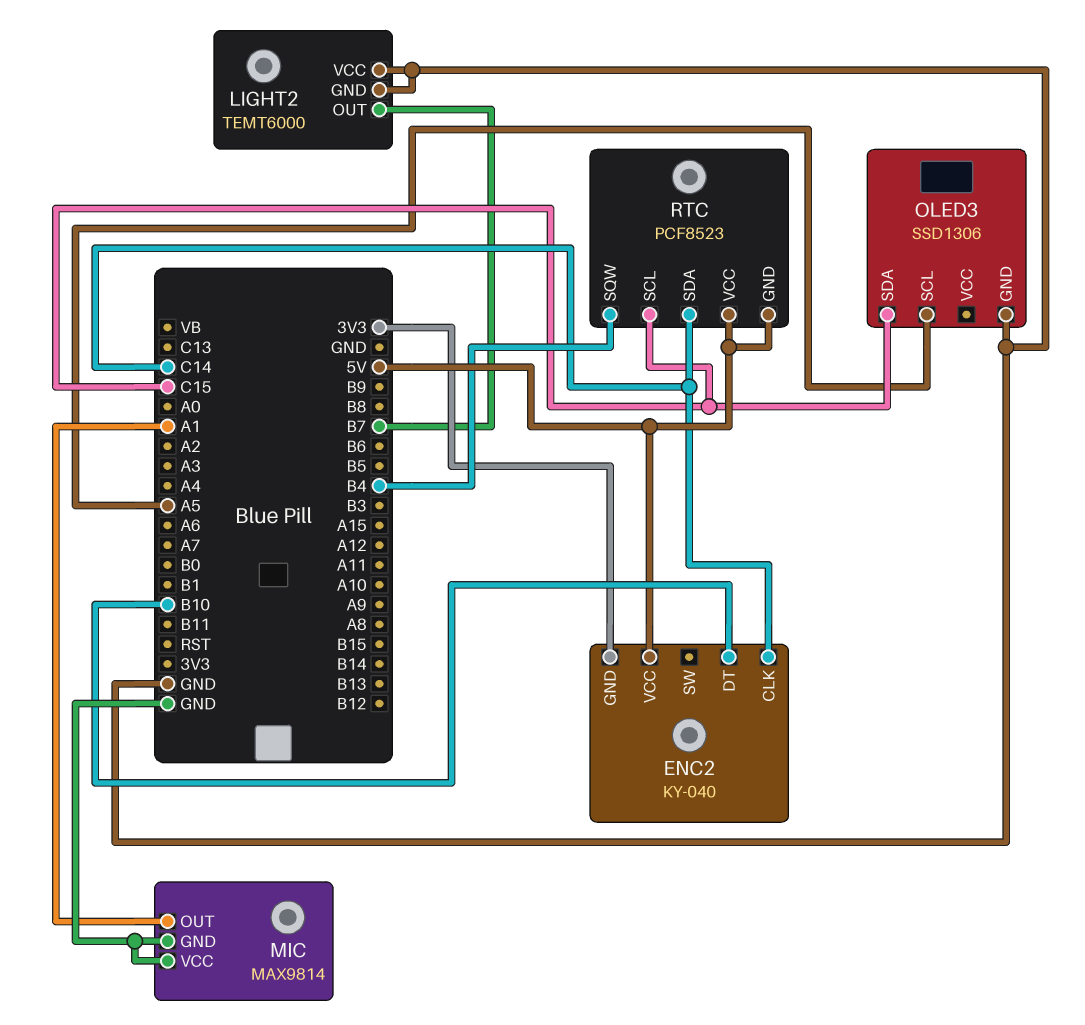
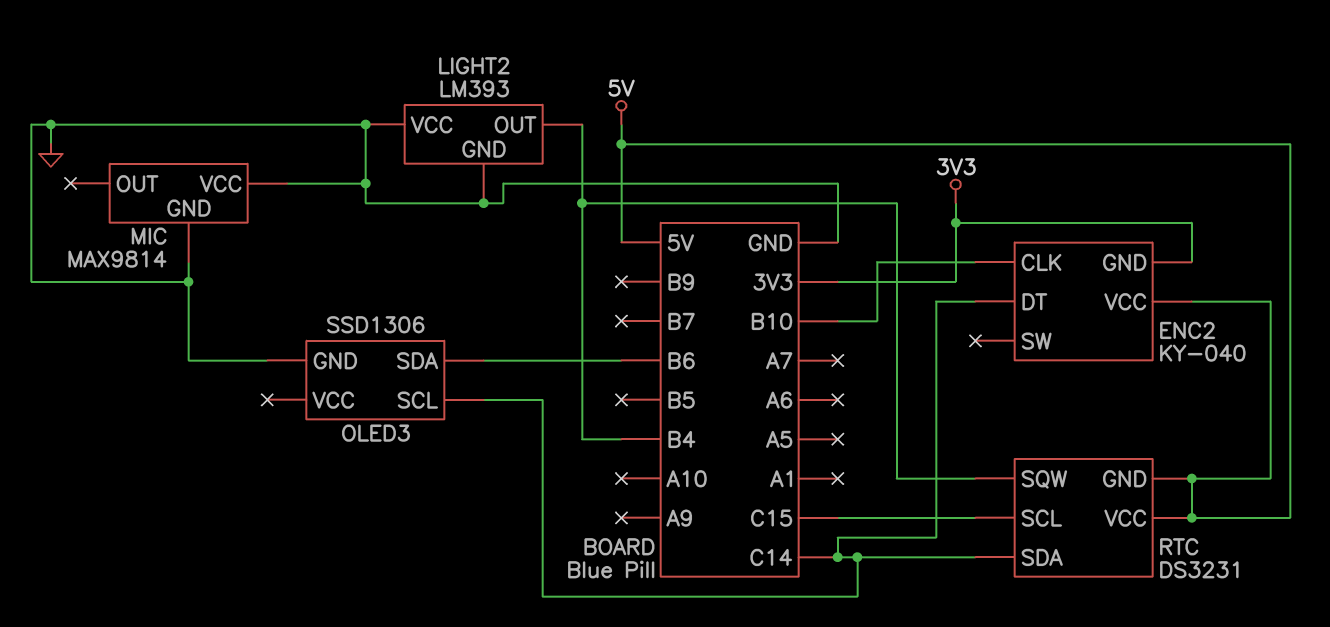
ENC2 pin CLK: C14 -> B10
ENC2 pin DT: B10 -> C14
LIGHT2: TEMT6000 -> LM393
LIGHT2 pin OUT: B7 -> B4
MIC pin OUT: A1 -> none
OLED3 pin SCL: A5 -> C14
OLED3 pin SDA: C15 -> B6
RTC: PCF8523 -> DS3231

